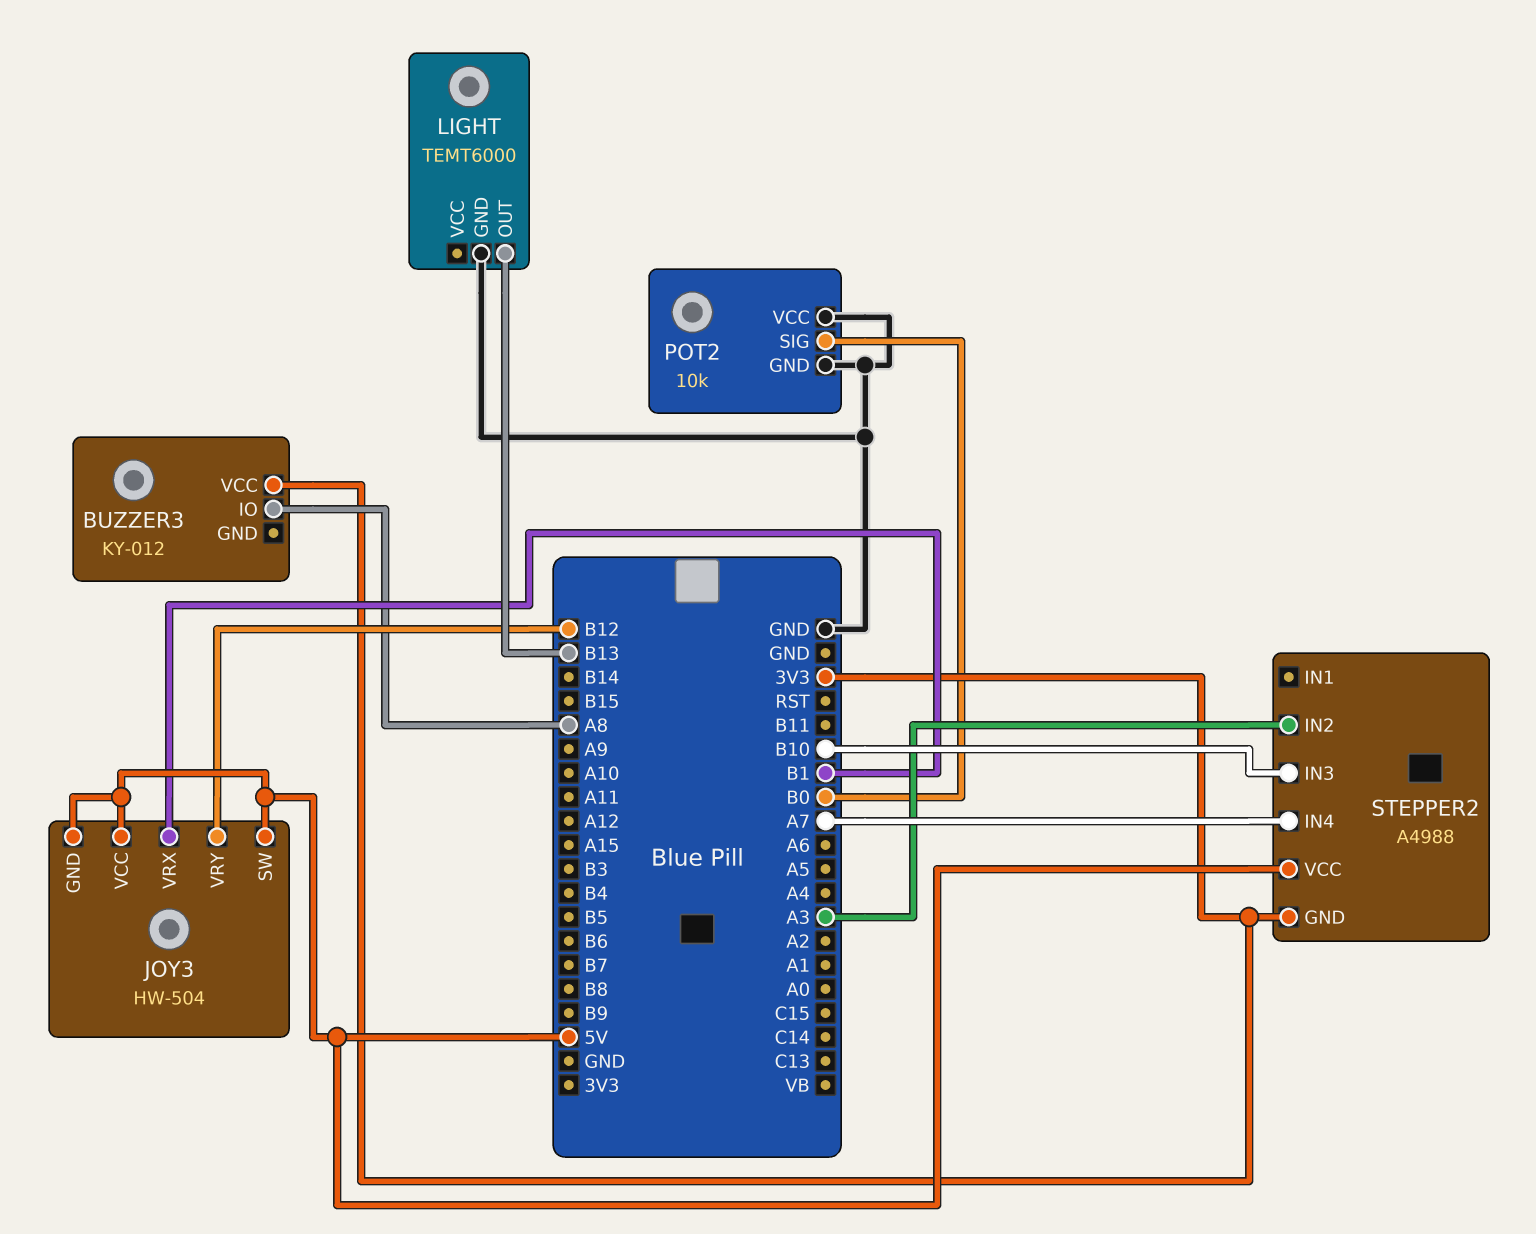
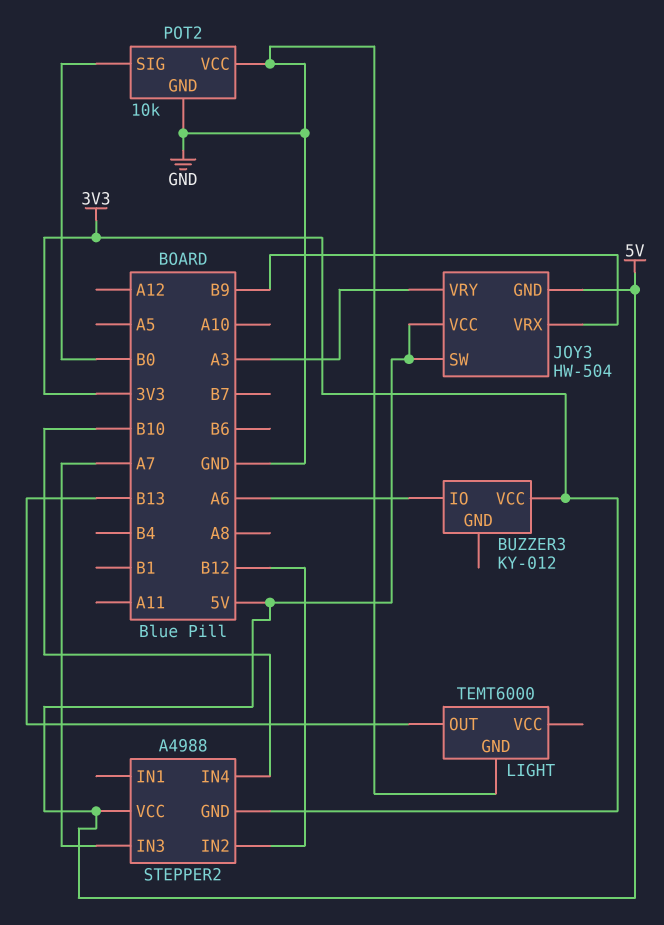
BUZZER3 pin IO: A8 -> A6
JOY3 pin VRX: B1 -> B9
JOY3 pin VRY: B12 -> A3
STEPPER2 pin IN2: A3 -> B12
STEPPER2 pin IN3: B10 -> A7
STEPPER2 pin IN4: A7 -> B10

